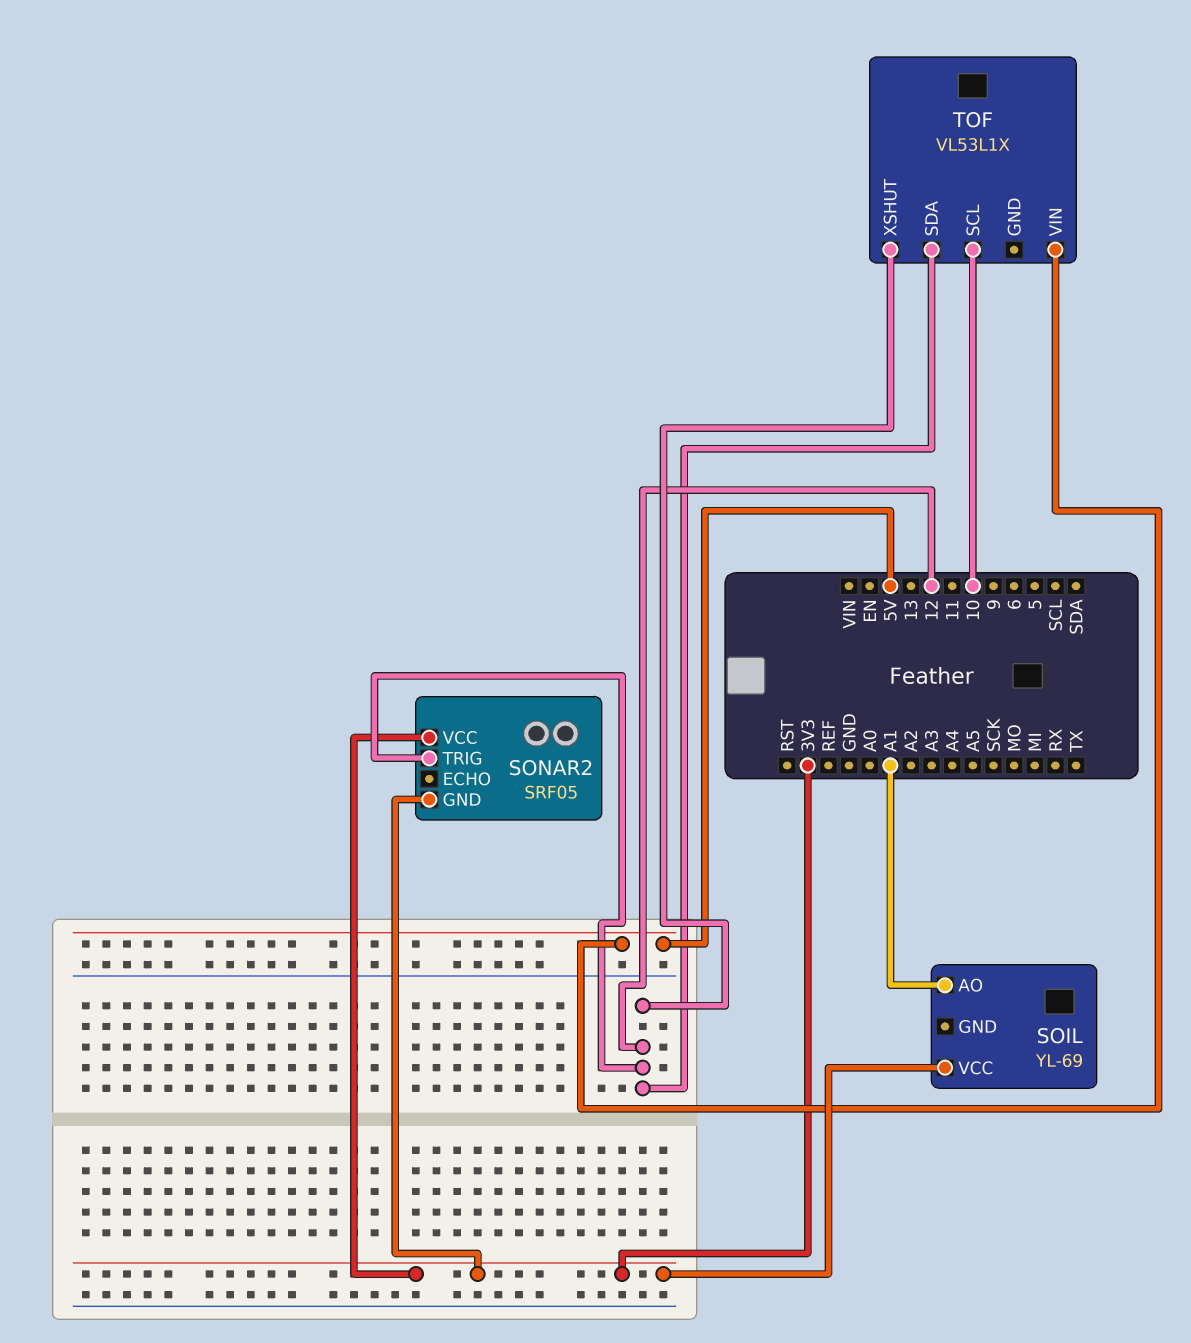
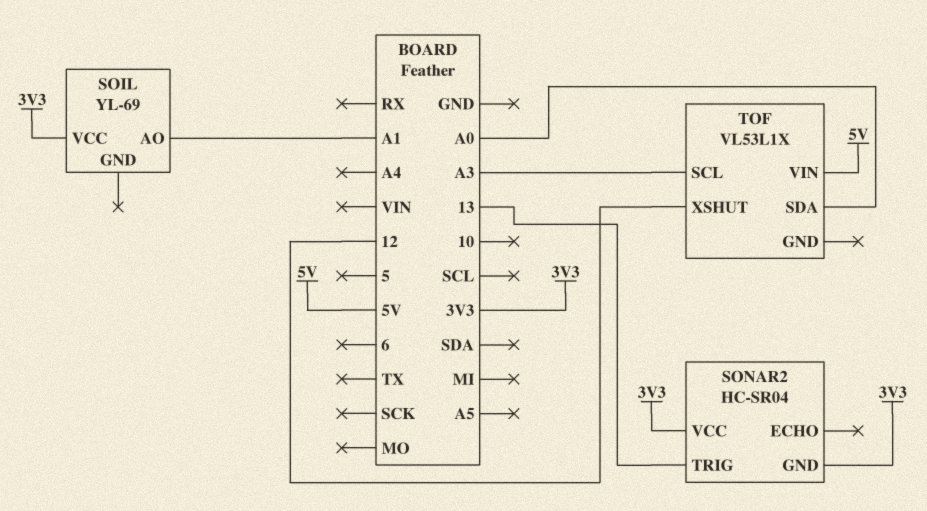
SONAR2: SRF05 -> HC-SR04
SONAR2 pin TRIG: 12 -> 13
TOF pin SCL: 10 -> A3
TOF pin SDA: 12 -> A0

